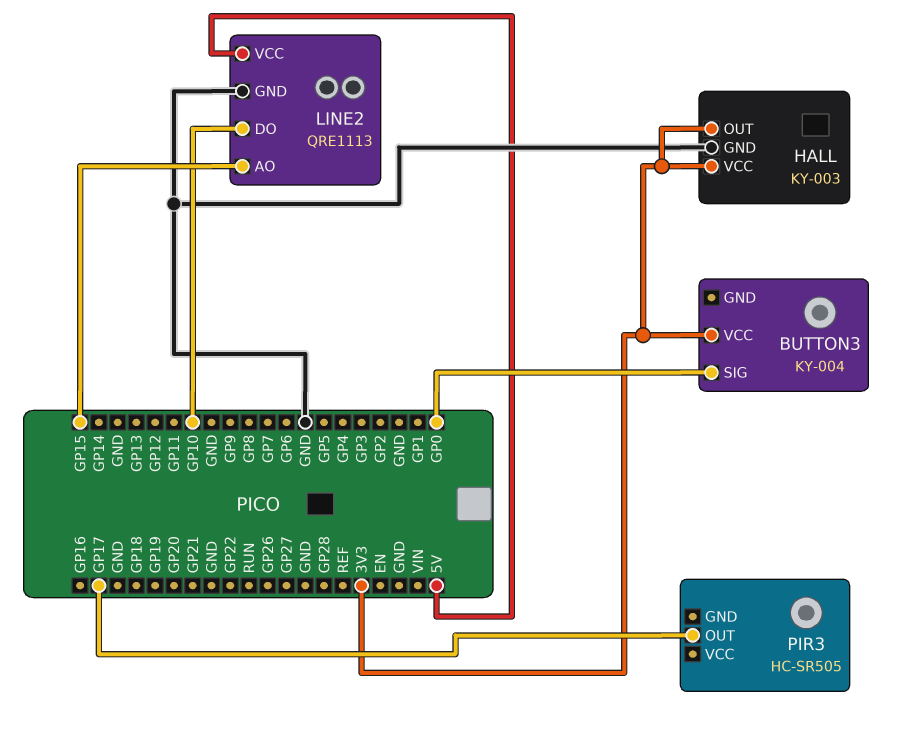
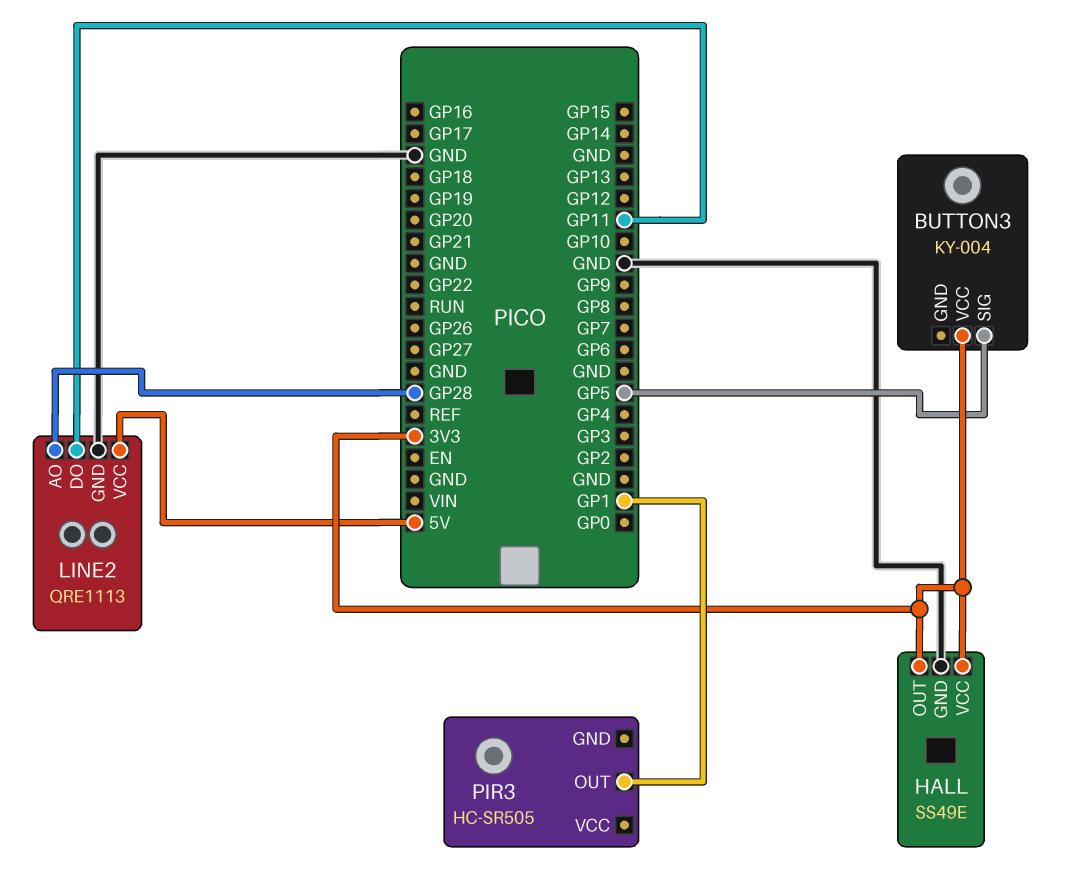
BUTTON3 pin SIG: GP0 -> GP5
HALL: KY-003 -> SS49E
LINE2 pin AO: GP15 -> GP28
LINE2 pin DO: GP10 -> GP11
PIR3 pin OUT: GP17 -> GP1

